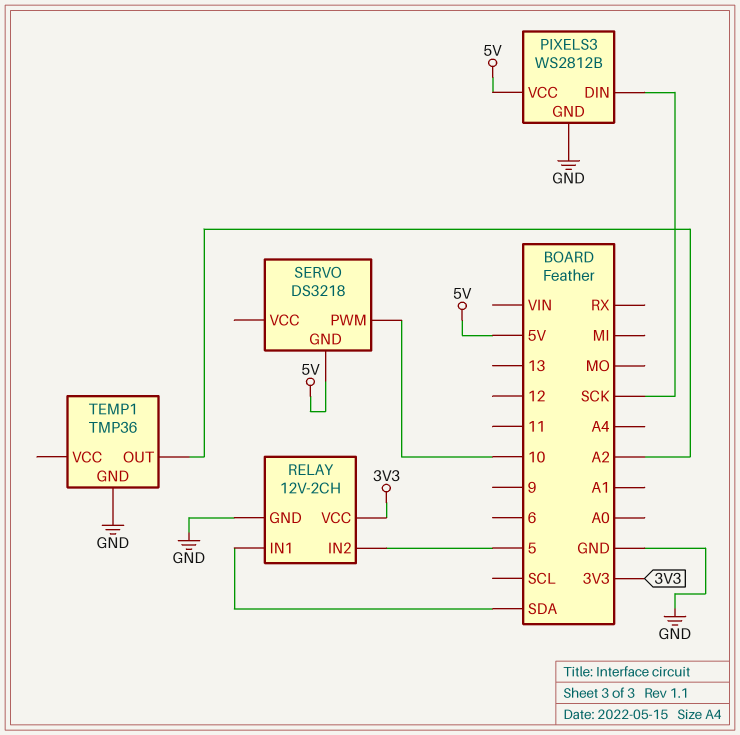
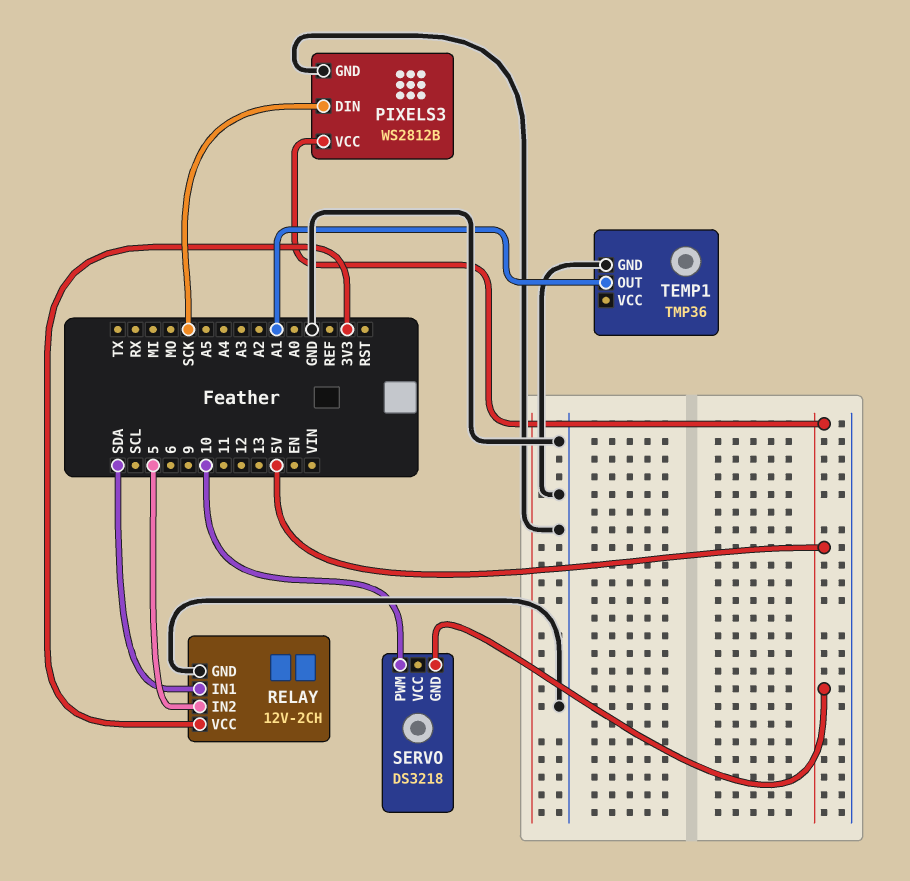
TEMP1 pin OUT: A2 -> A1

